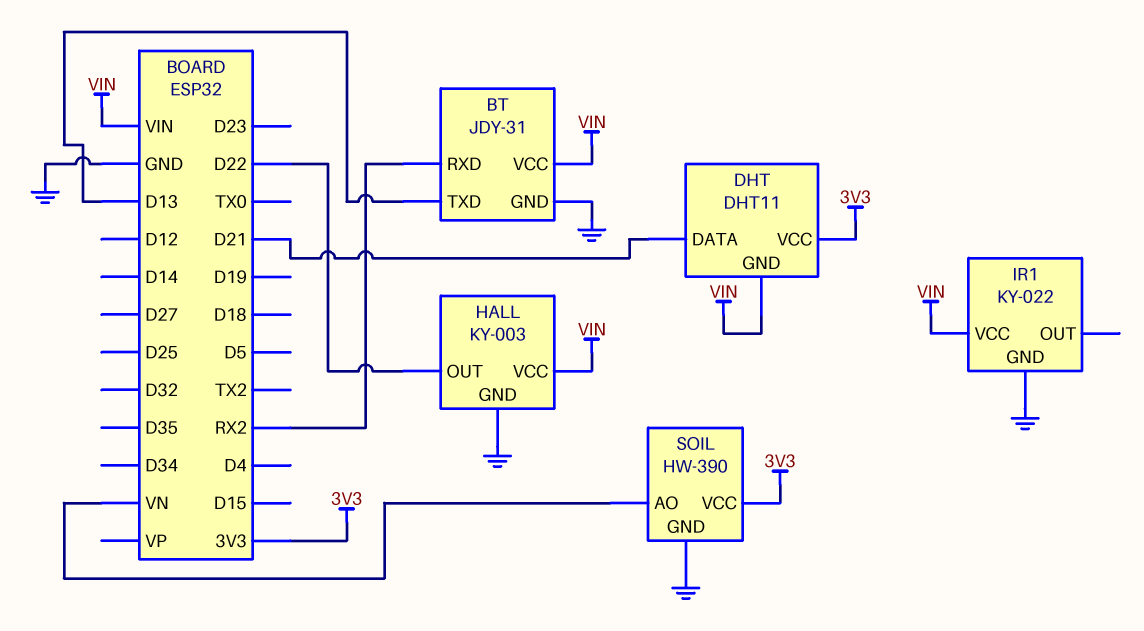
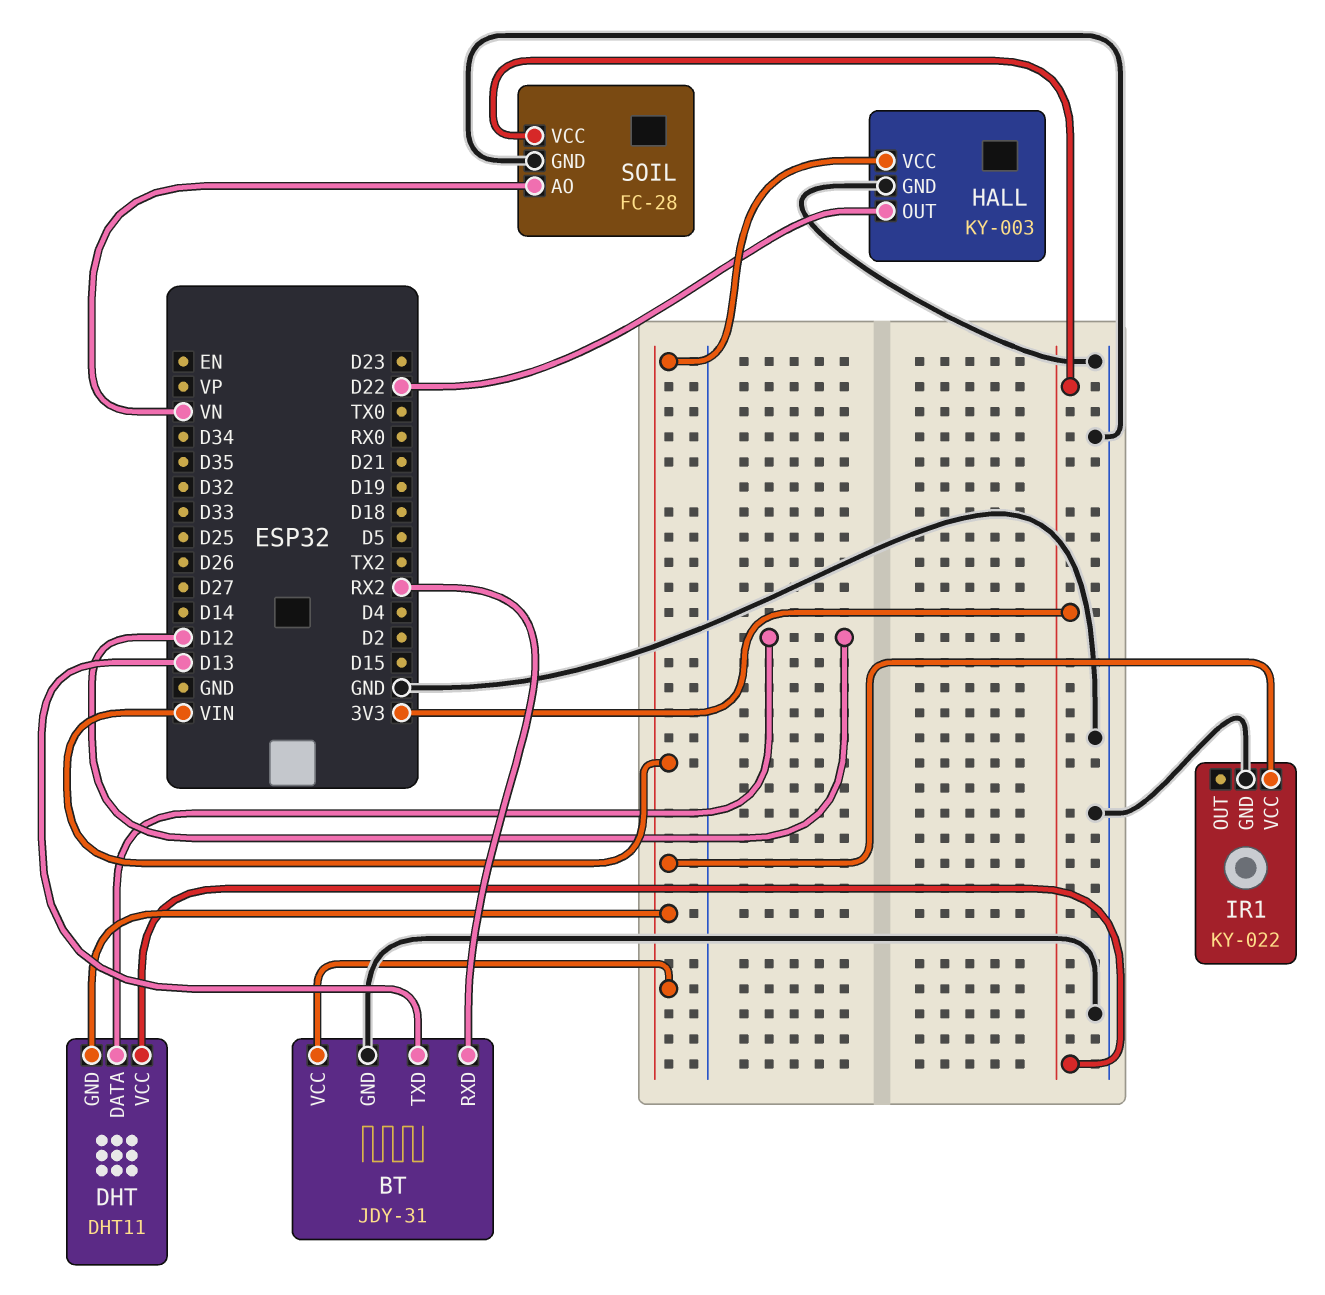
DHT pin DATA: D21 -> D12
SOIL: HW-390 -> FC-28

